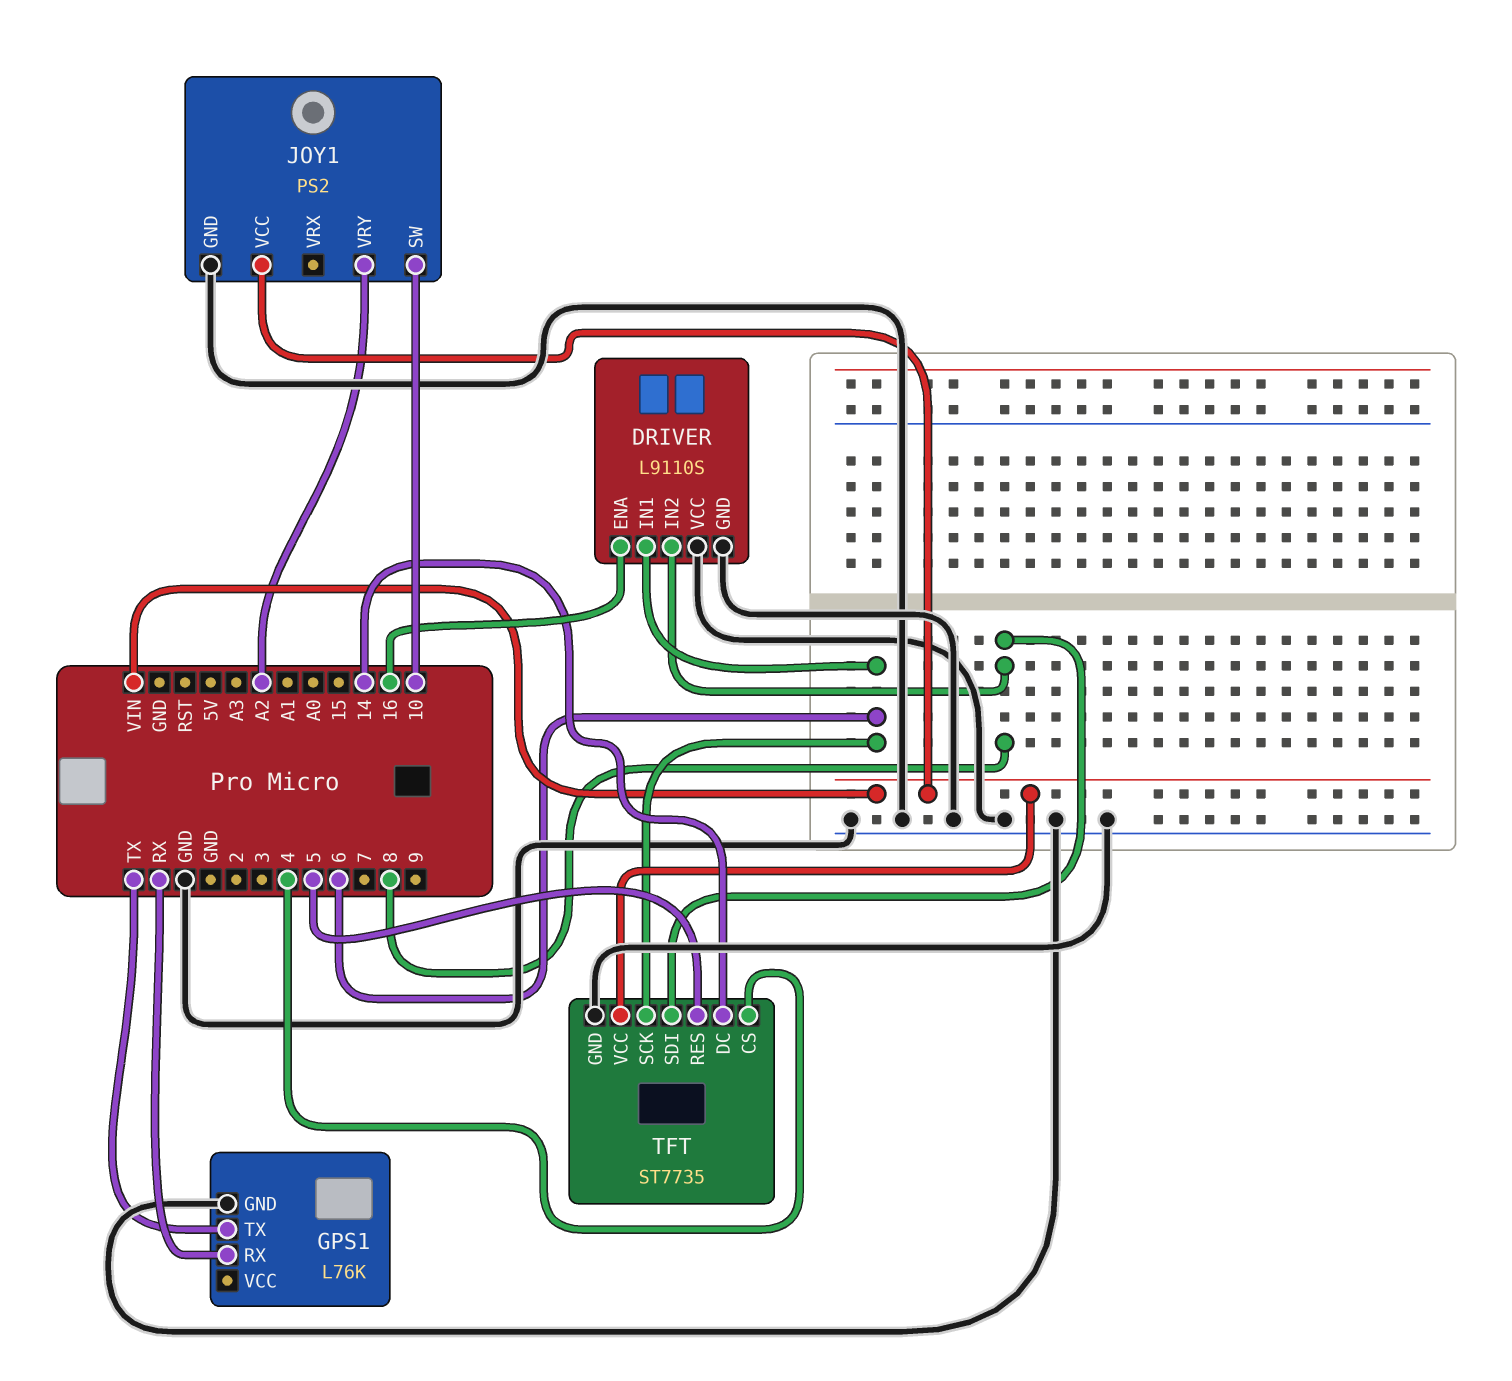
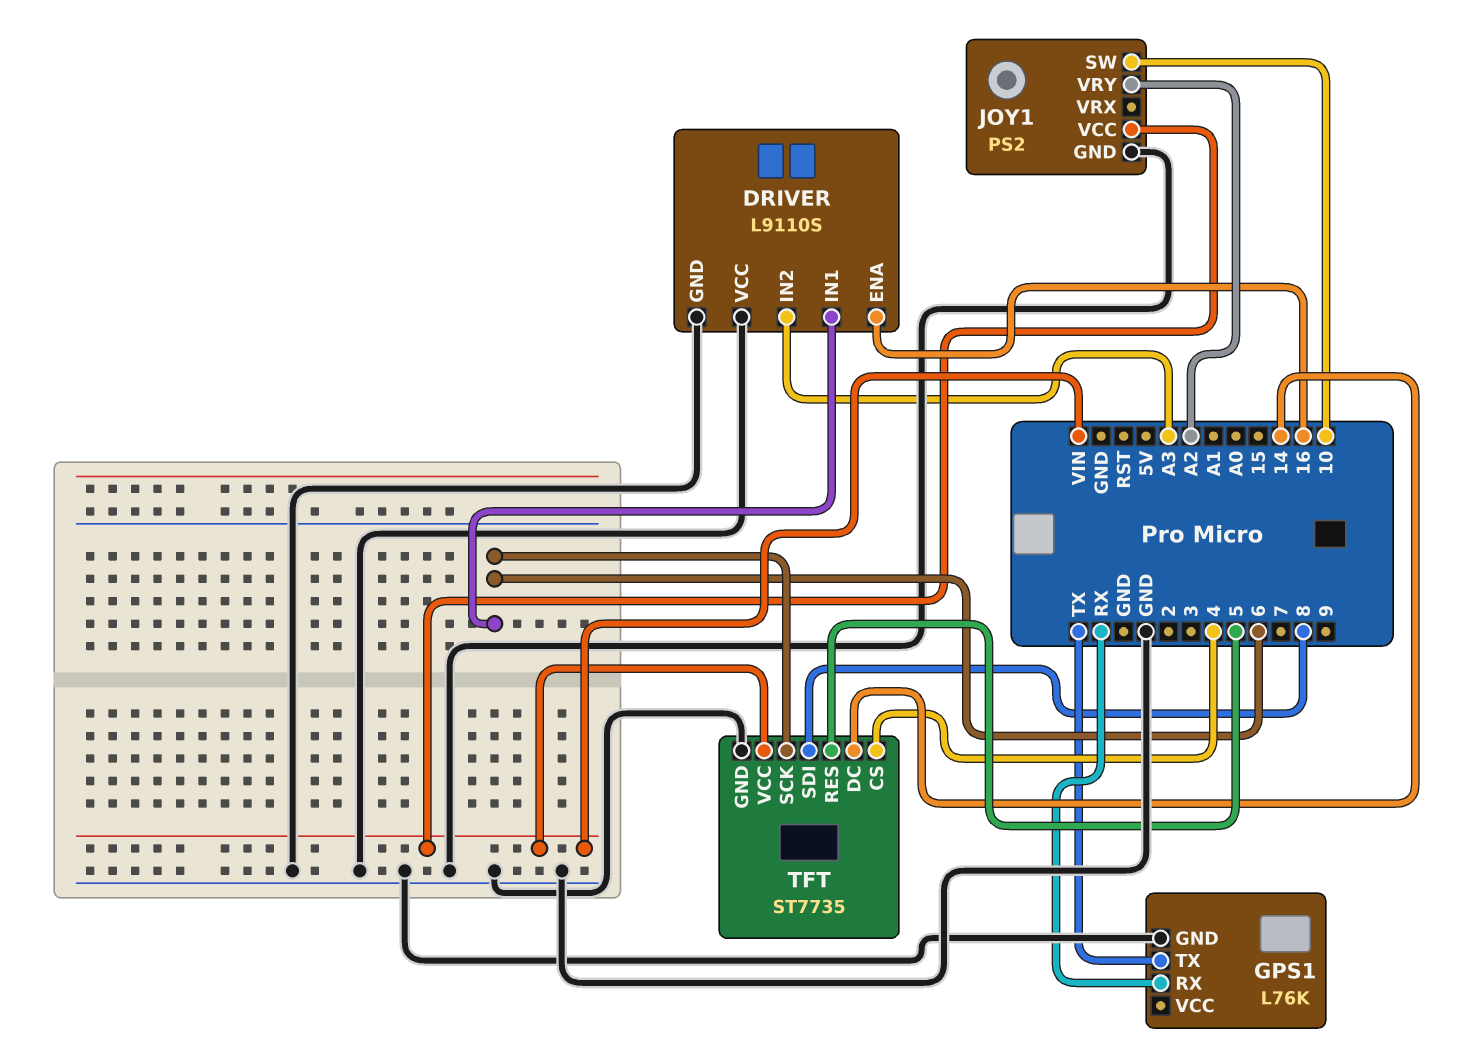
DRIVER pin IN2: 8 -> A3

